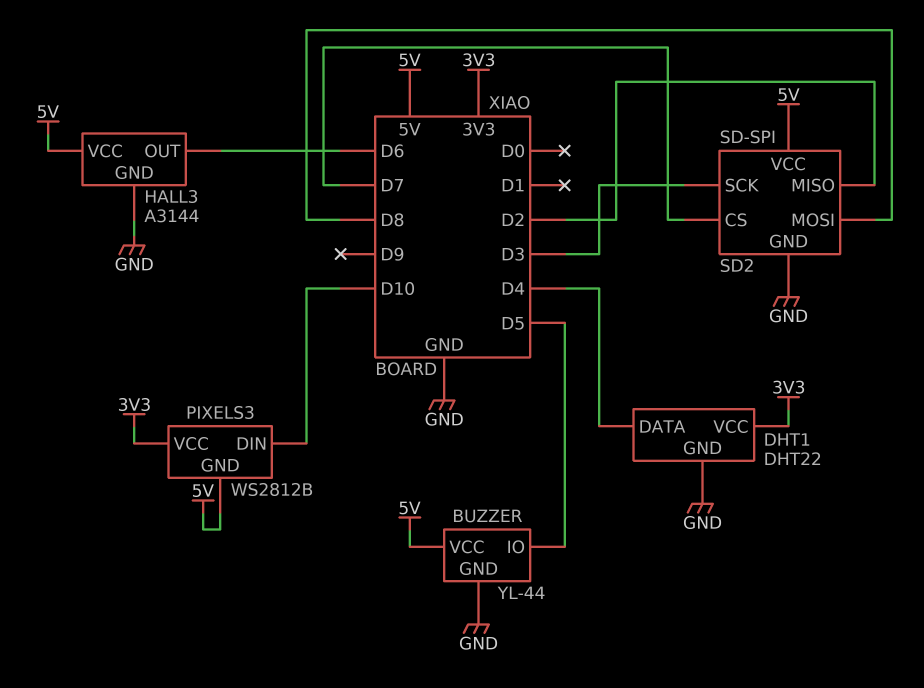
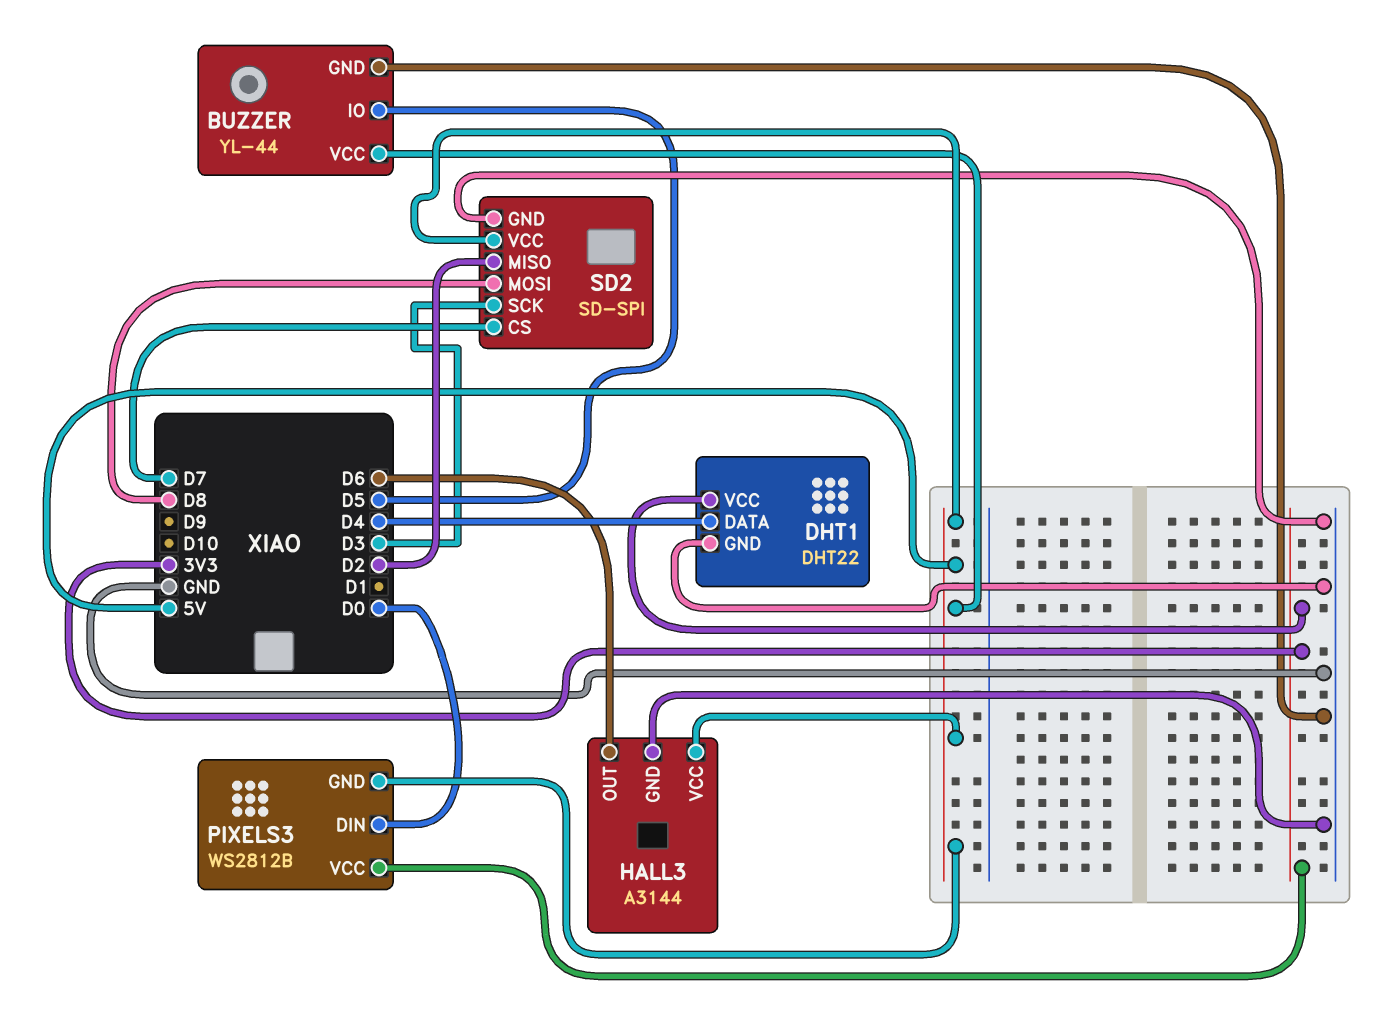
PIXELS3 pin DIN: D10 -> D0

